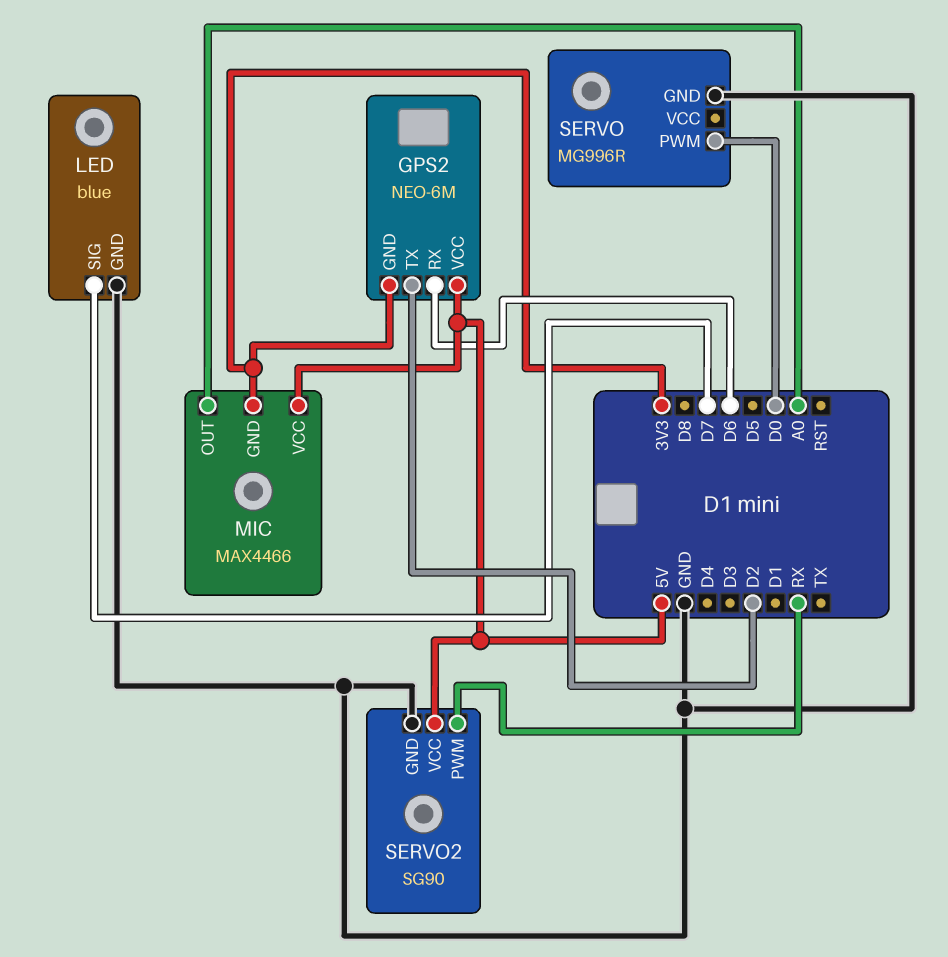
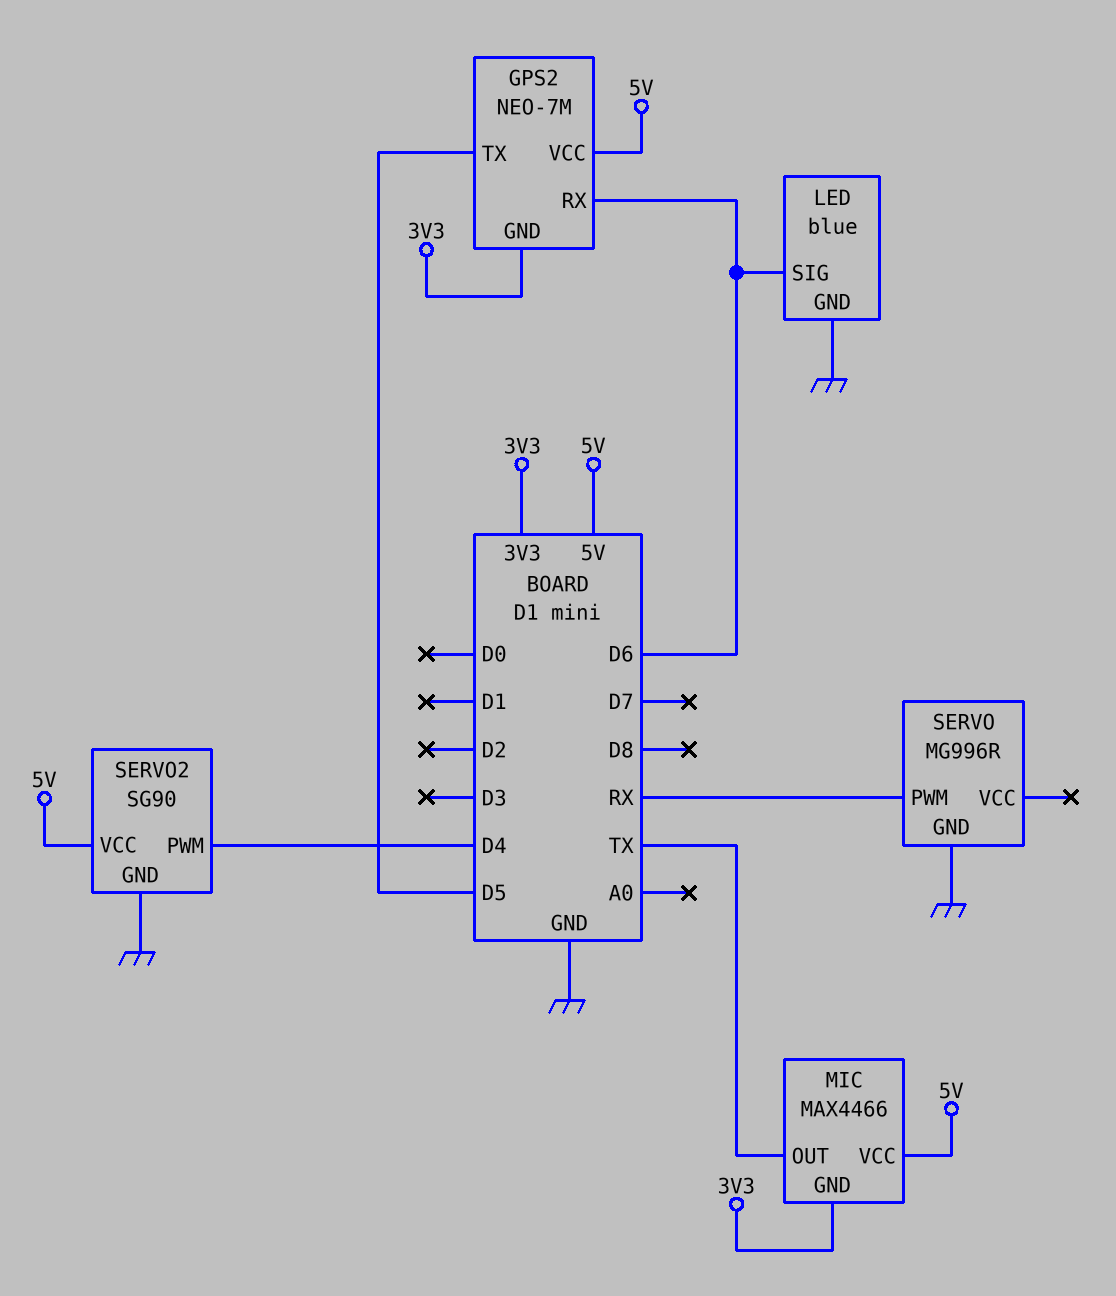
GPS2: NEO-6M -> NEO-7M
GPS2 pin TX: D2 -> D5
LED pin SIG: D7 -> D6
MIC pin OUT: A0 -> TX
SERVO pin PWM: D0 -> RX
SERVO2 pin PWM: RX -> D4

